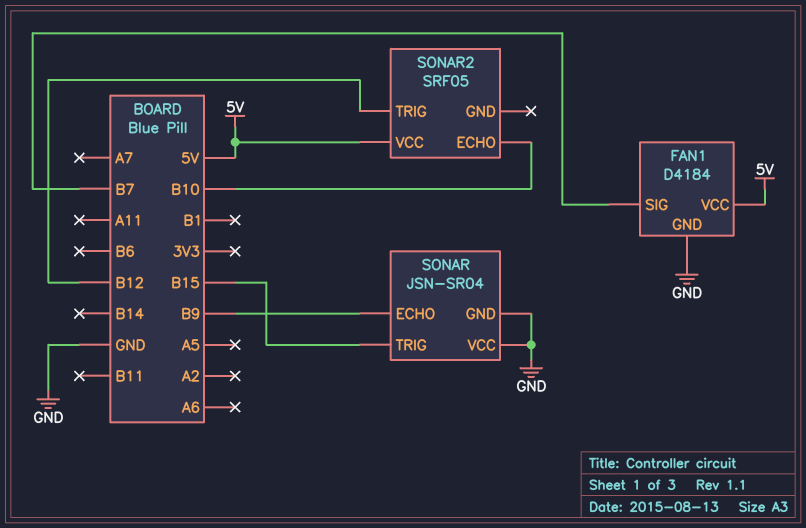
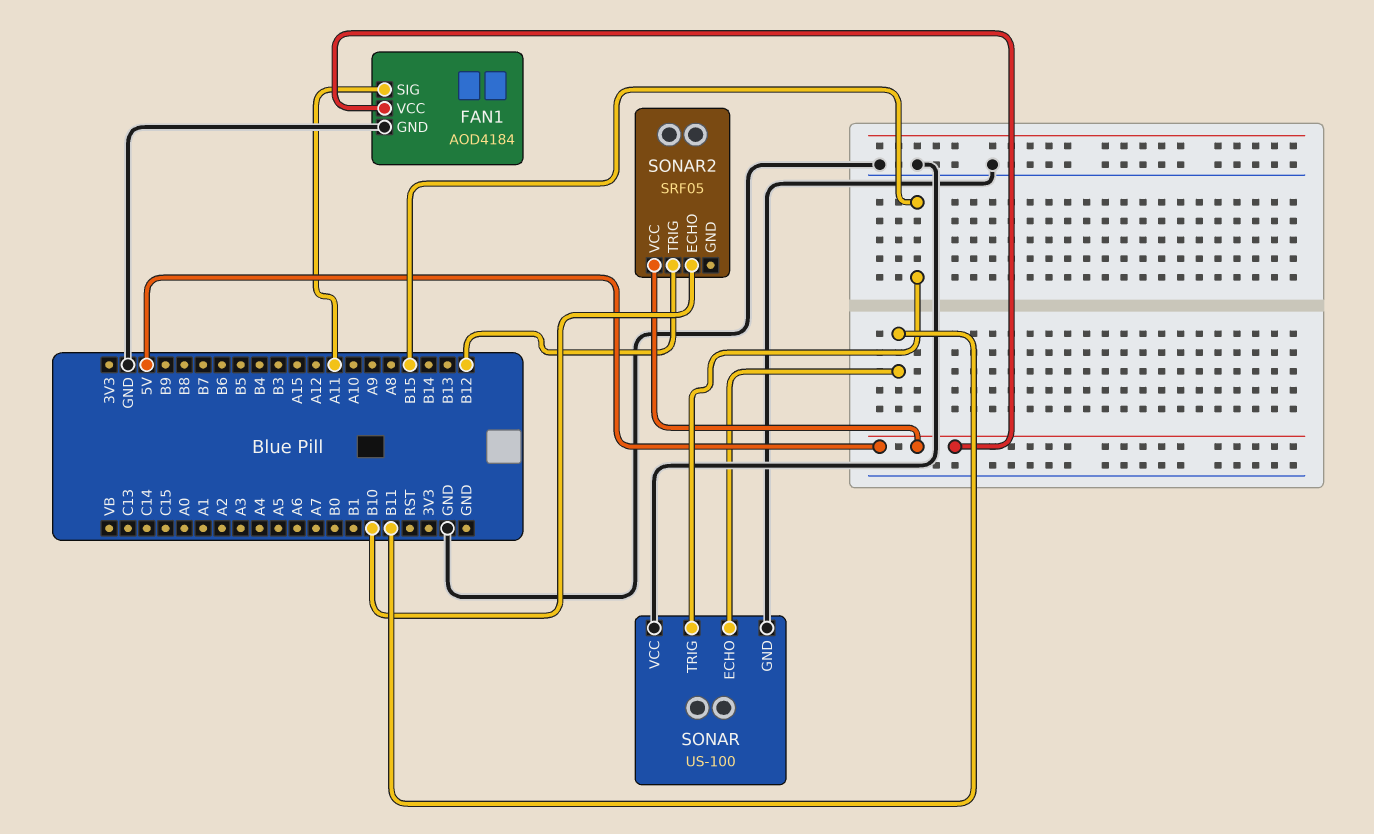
FAN1: D4184 -> AOD4184
FAN1 pin SIG: B7 -> A11
SONAR: JSN-SR04 -> US-100
SONAR pin ECHO: B9 -> B11

